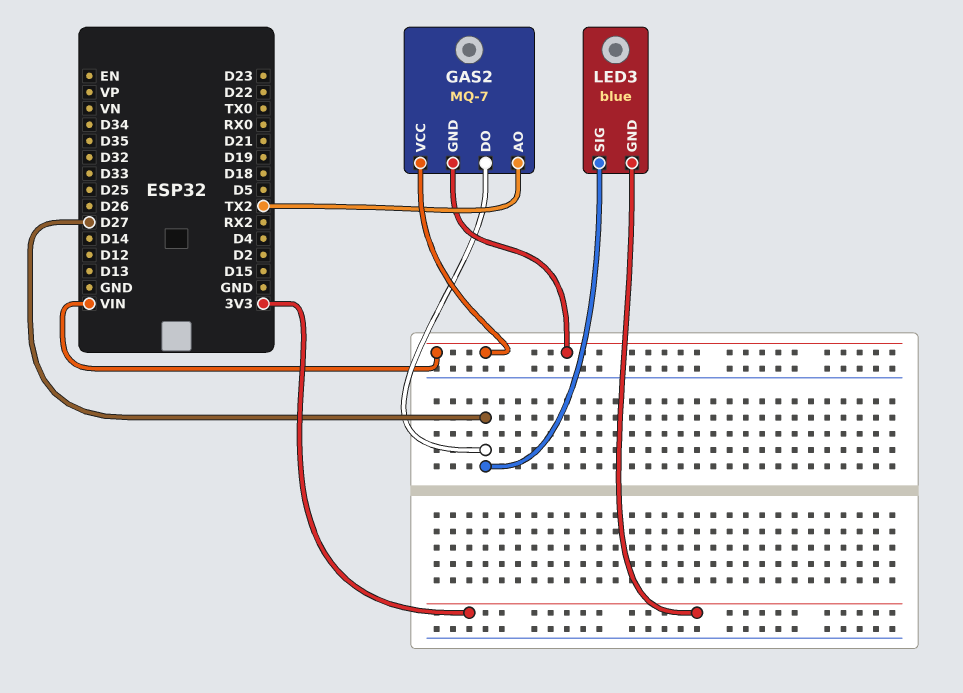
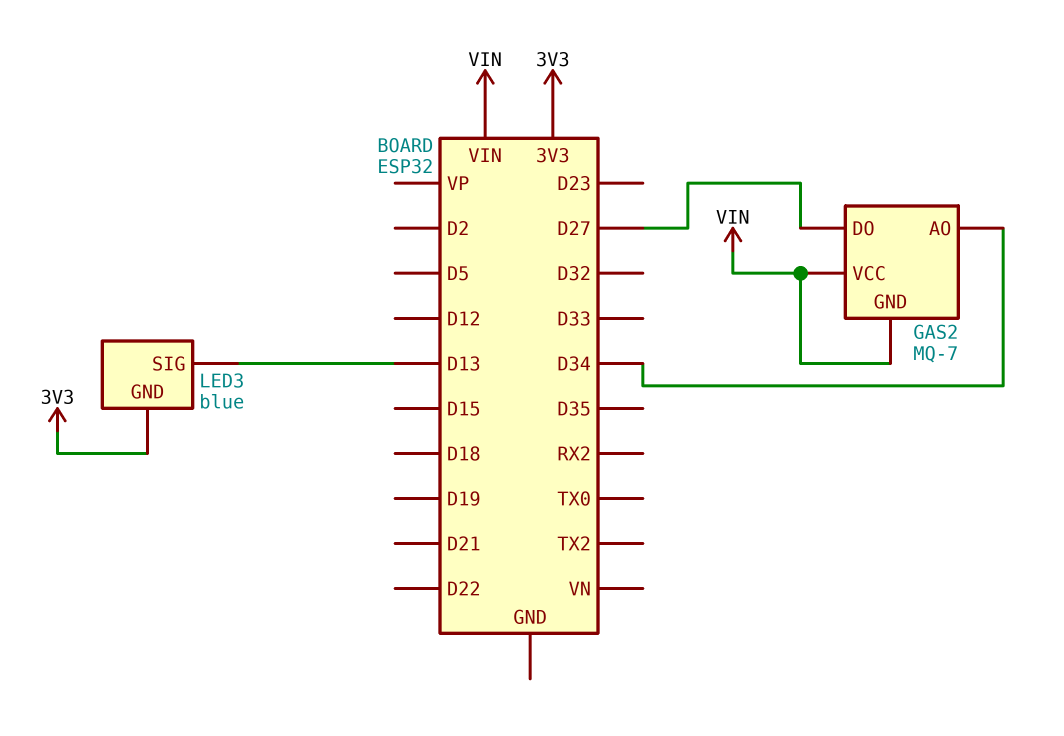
GAS2 pin AO: TX2 -> D34
LED3 pin SIG: D27 -> D13

